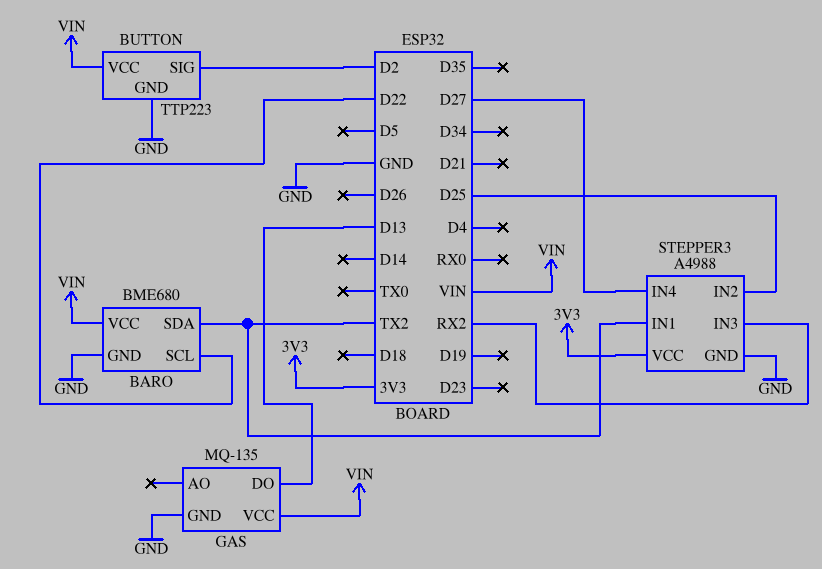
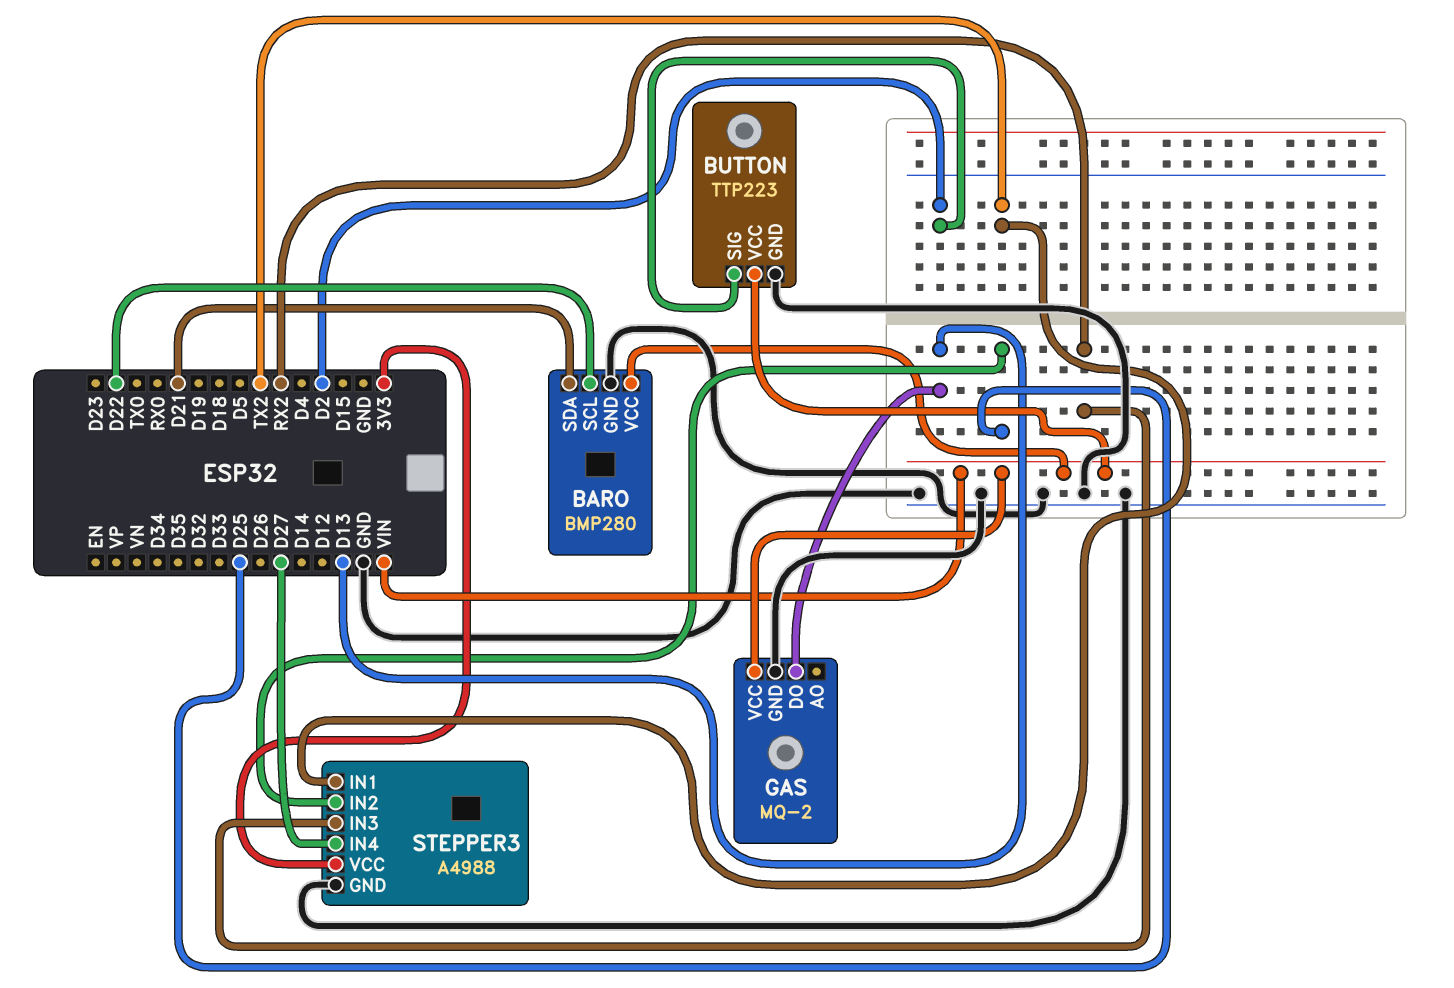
BARO: BME680 -> BMP280
BARO pin SDA: TX2 -> D21
GAS: MQ-135 -> MQ-2

